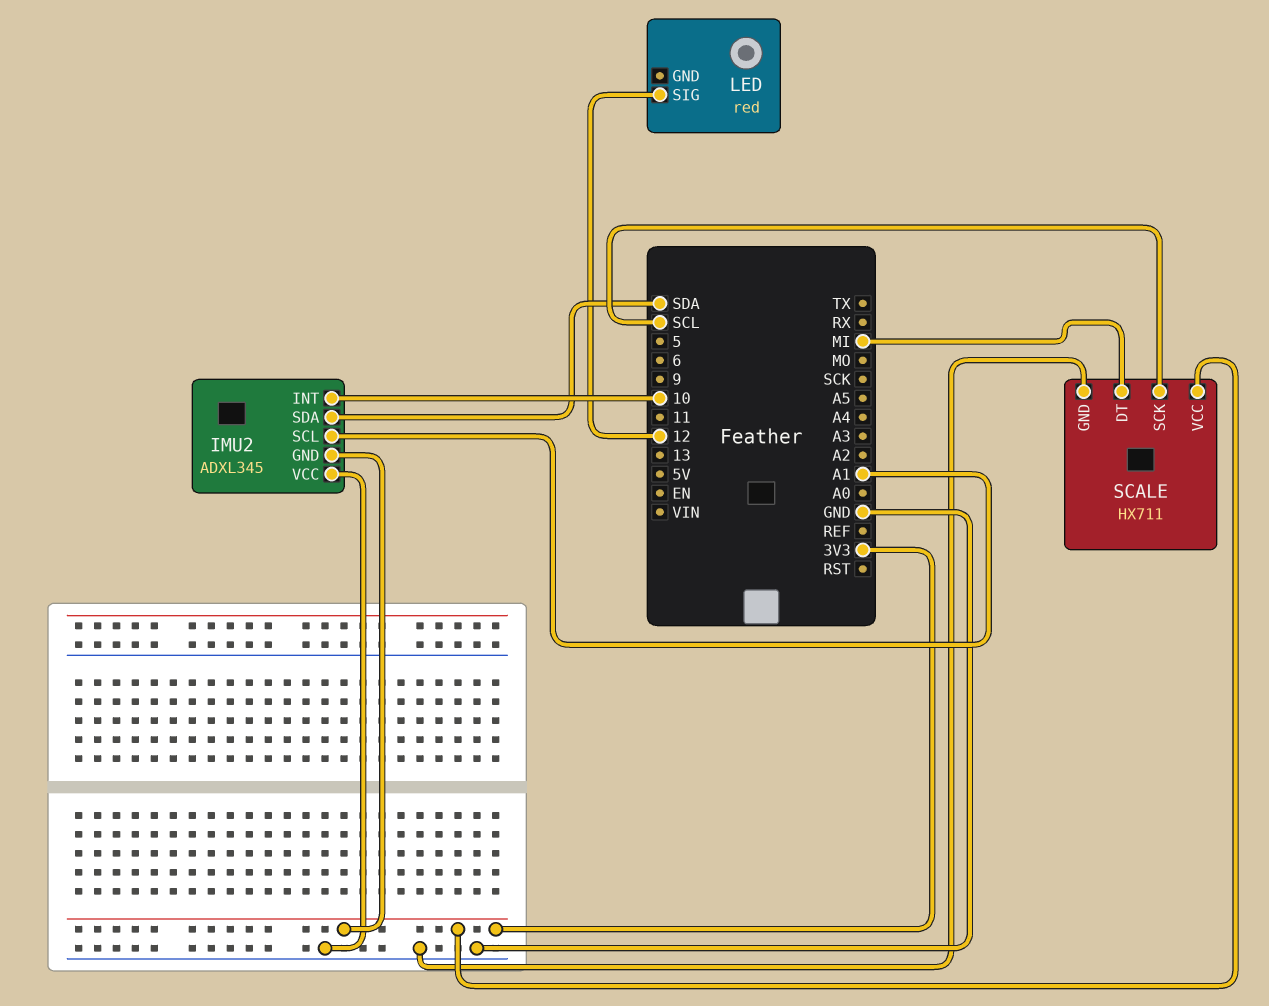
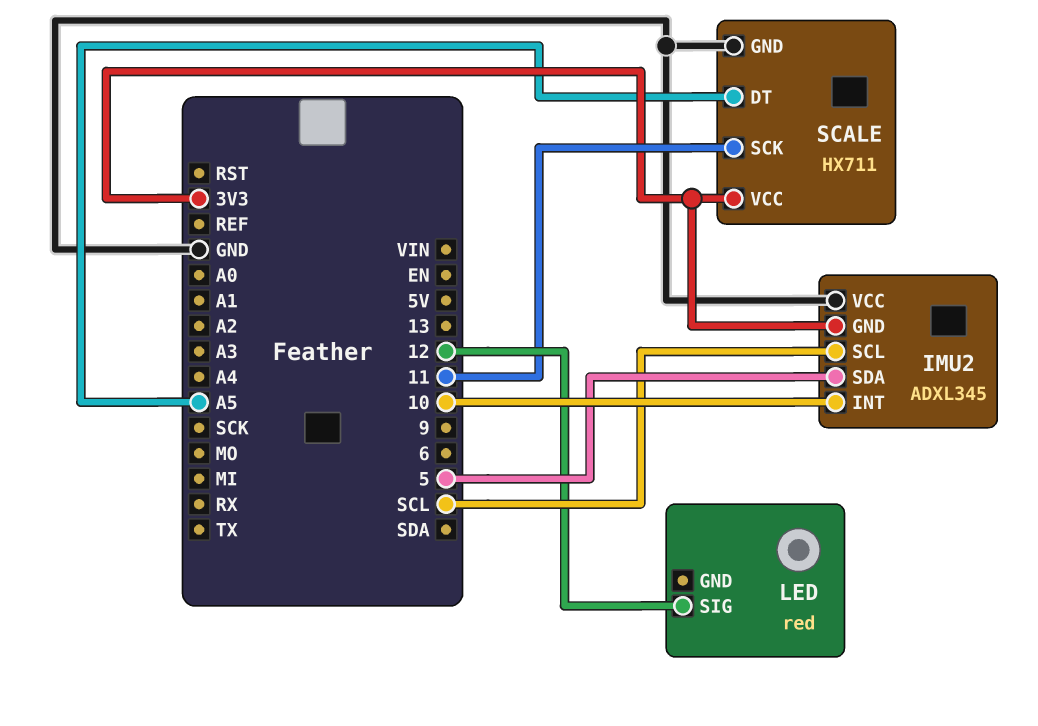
IMU2 pin SCL: A1 -> SCL
IMU2 pin SDA: SDA -> 5
SCALE pin DT: MI -> A5
SCALE pin SCK: SCL -> 11

